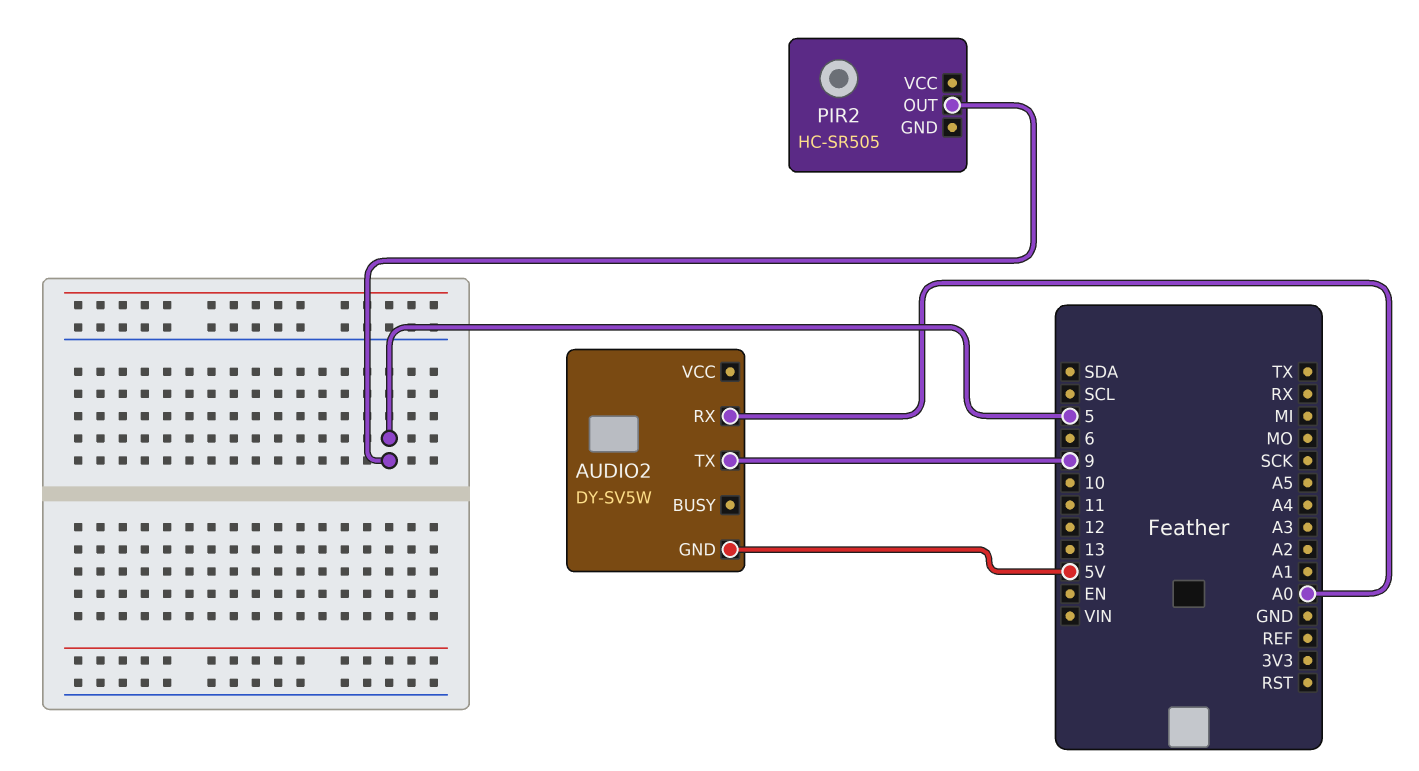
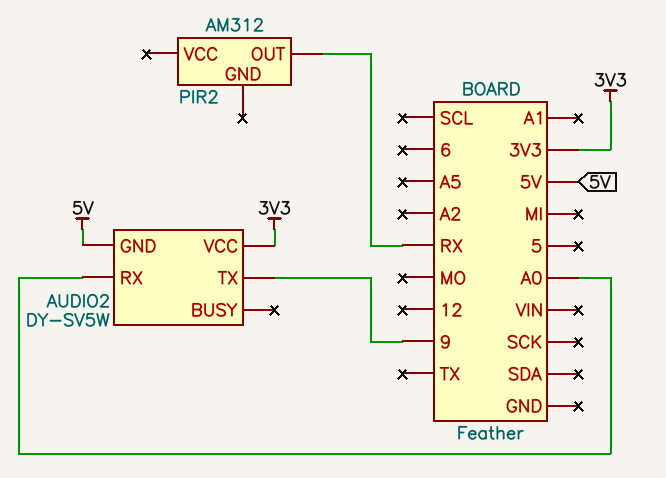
AUDIO2 pin VCC: none -> 3V3
PIR2: HC-SR505 -> AM312
PIR2 pin OUT: 5 -> RX

